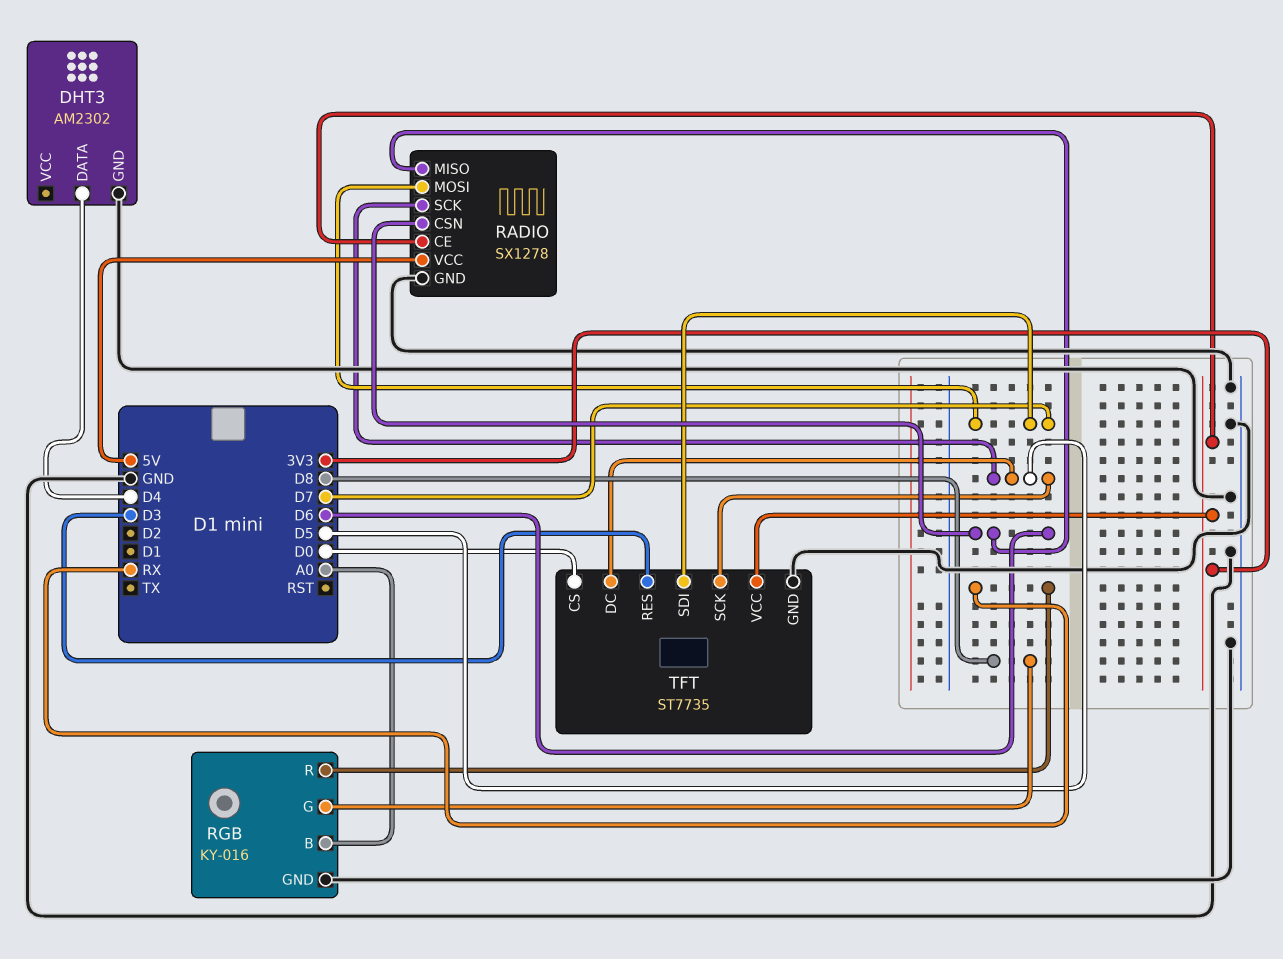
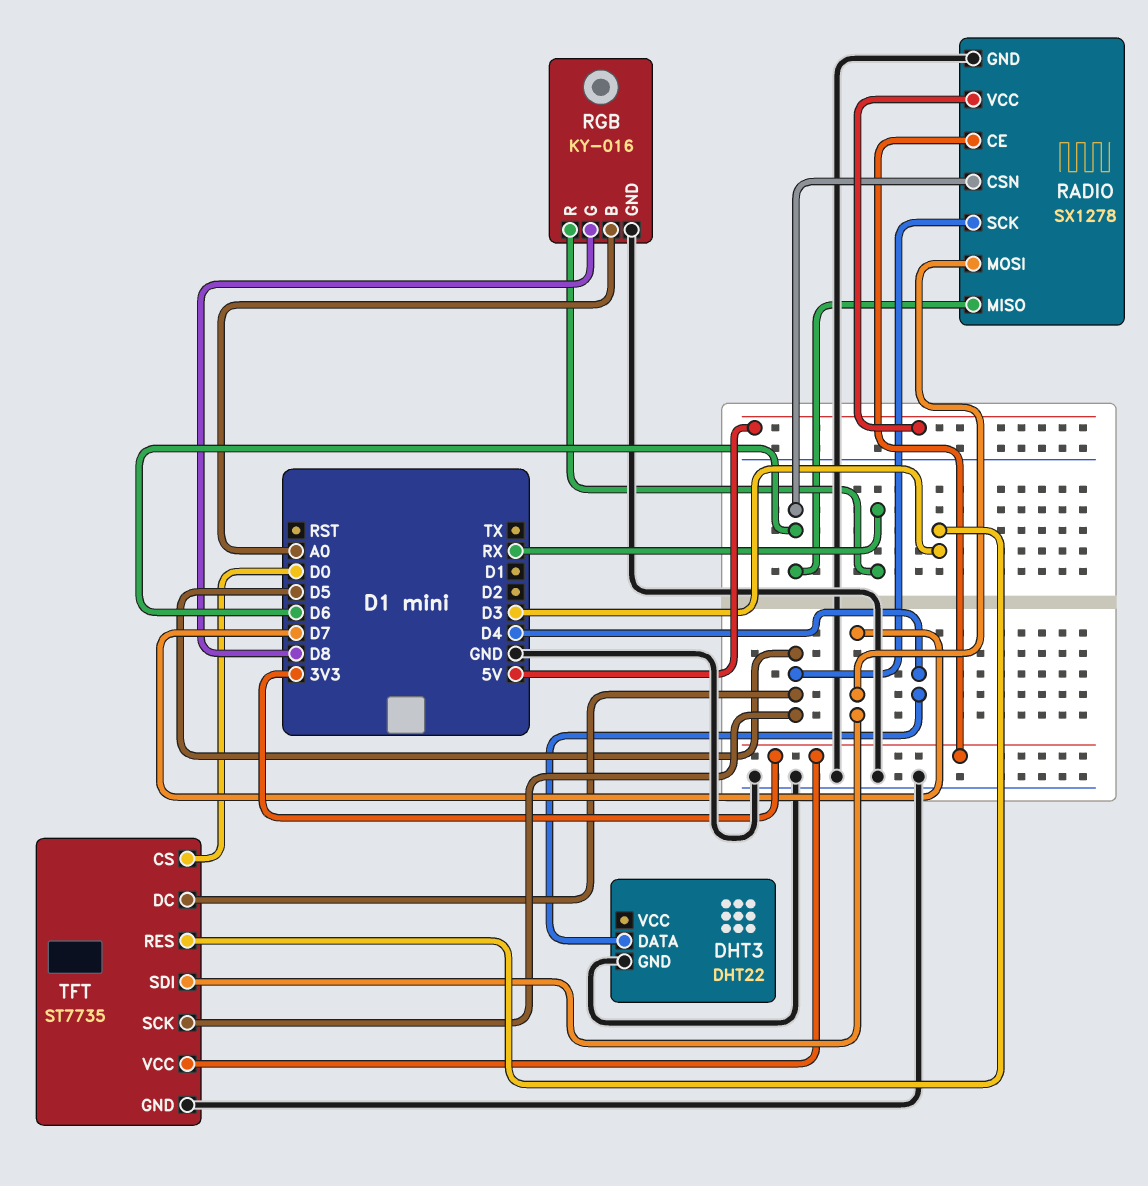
DHT3: AM2302 -> DHT22

